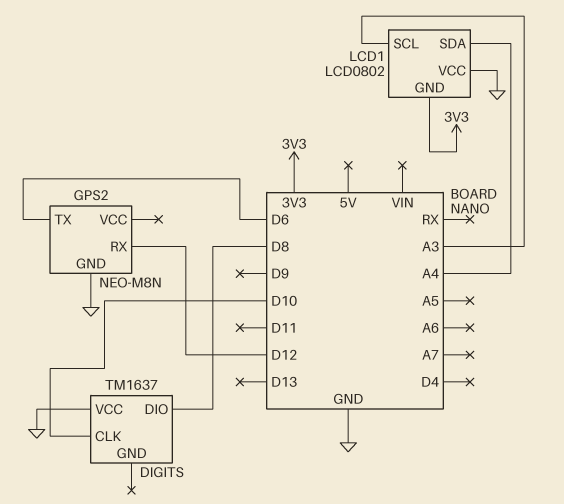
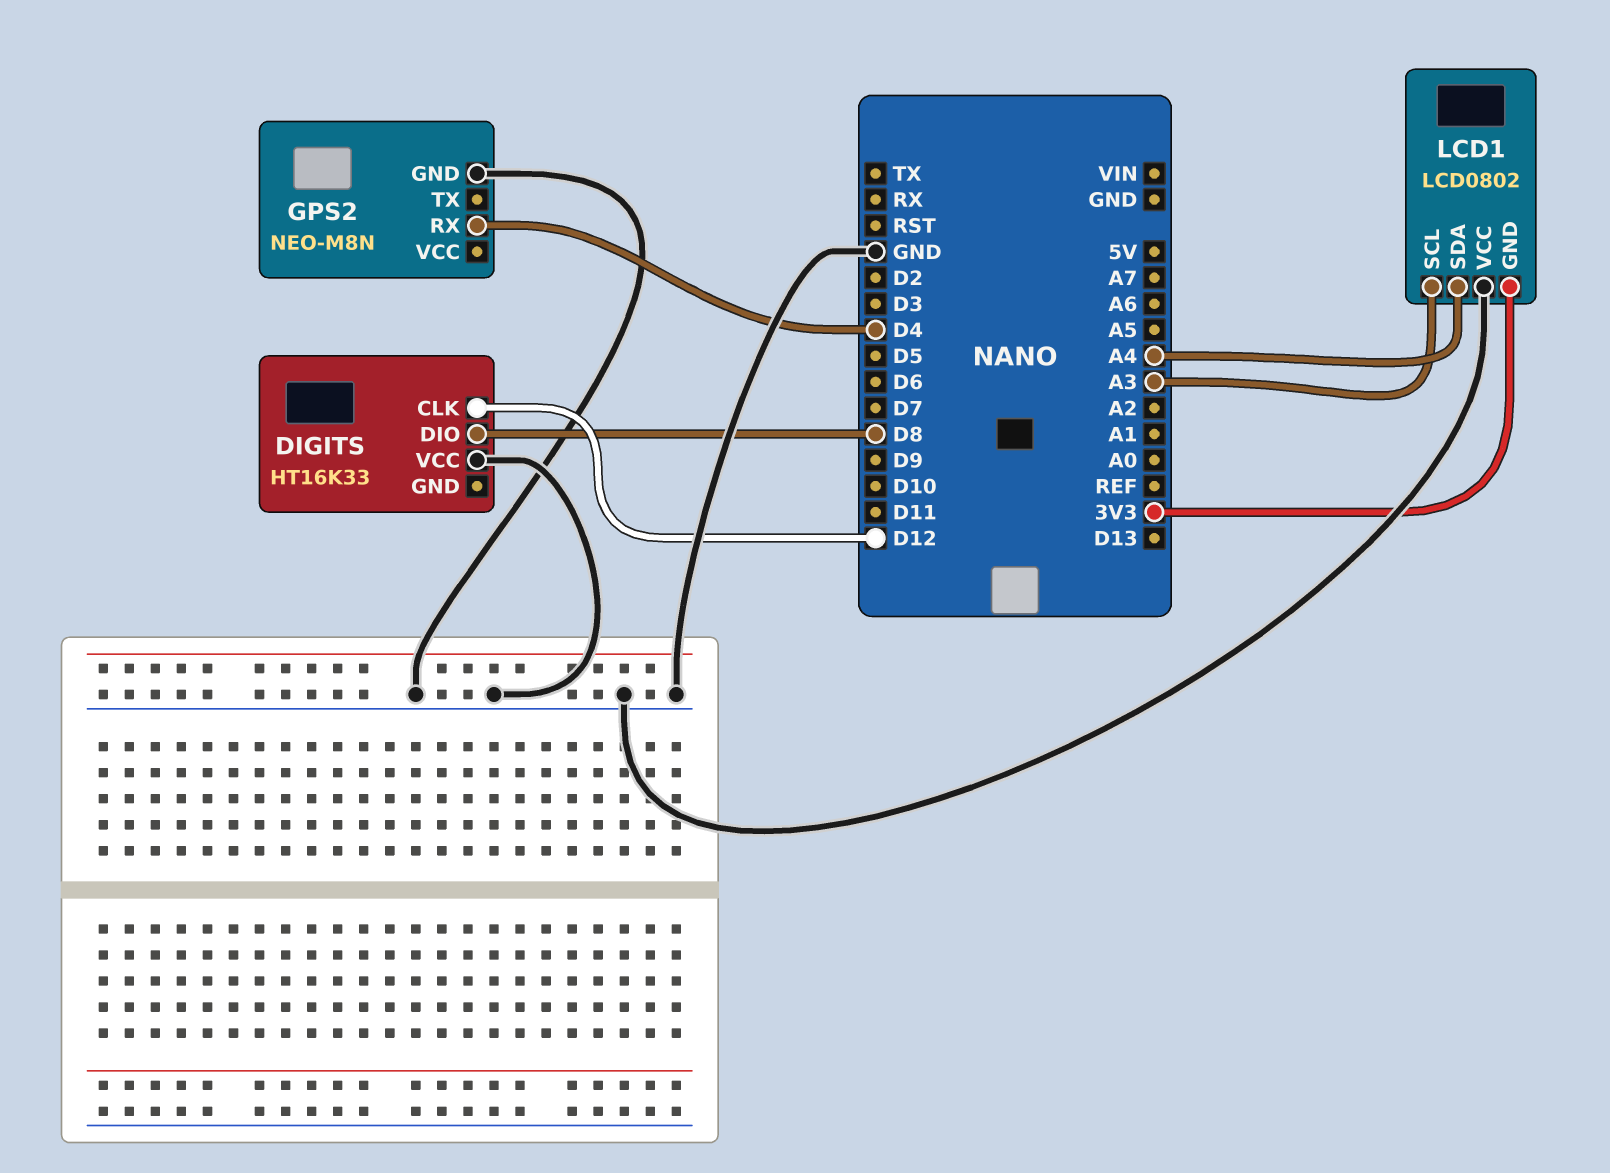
DIGITS: TM1637 -> HT16K33
DIGITS pin CLK: D10 -> D12
GPS2 pin RX: D12 -> D4
GPS2 pin TX: D6 -> none

